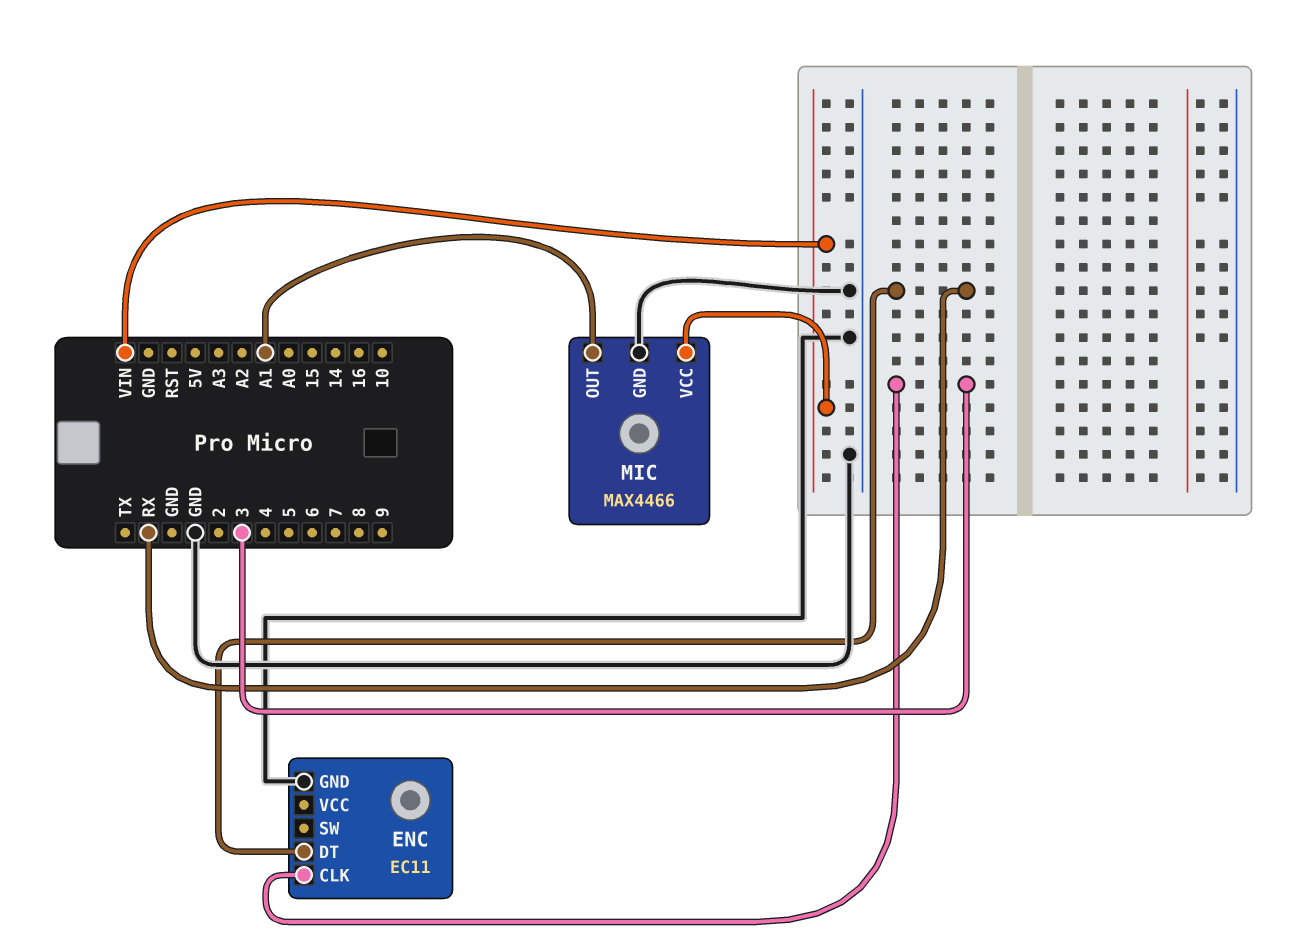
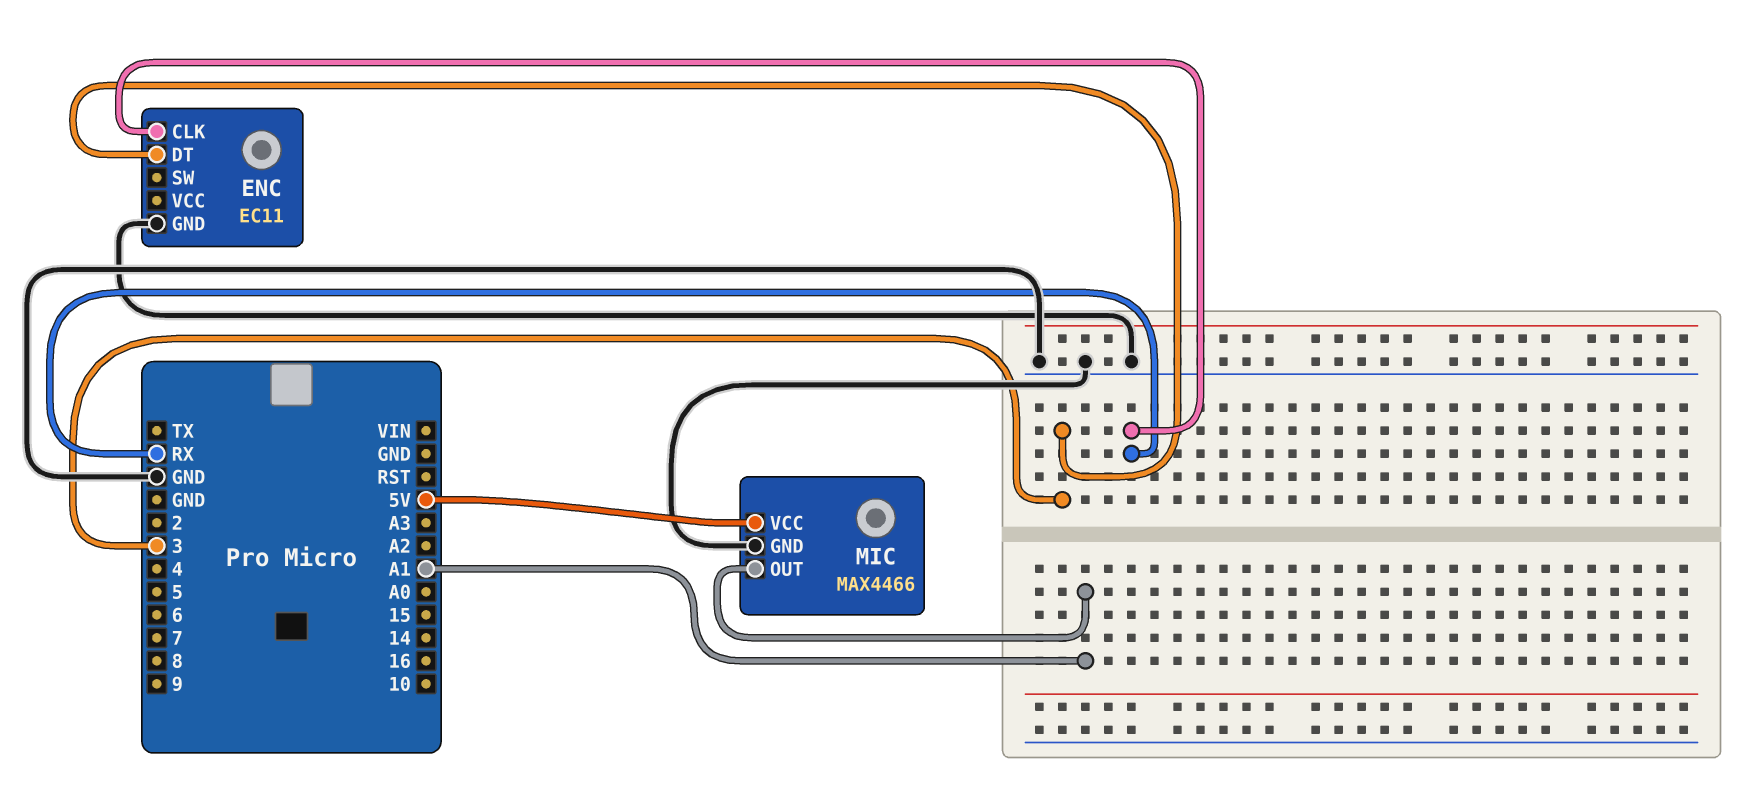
ENC pin CLK: 3 -> RX
ENC pin DT: RX -> 3
MIC pin VCC: VIN -> 5V

